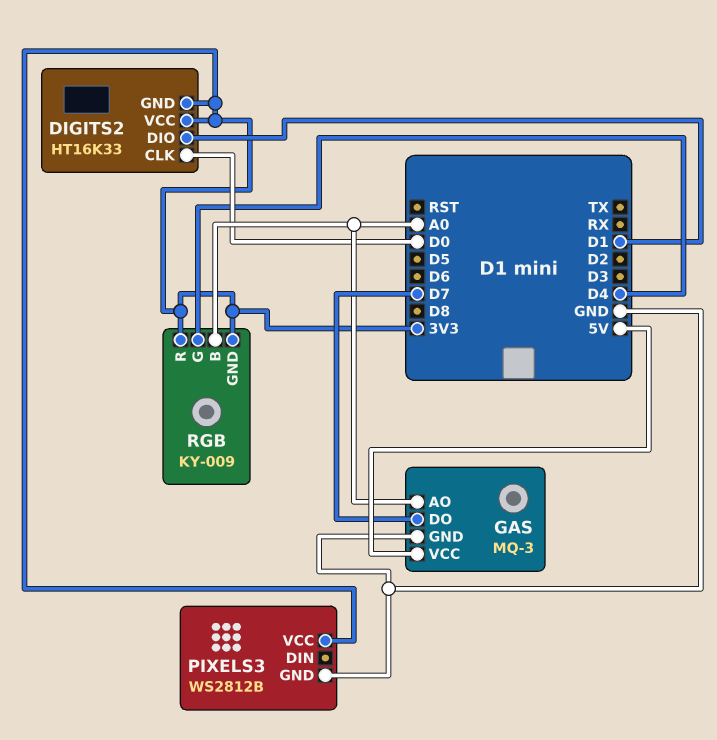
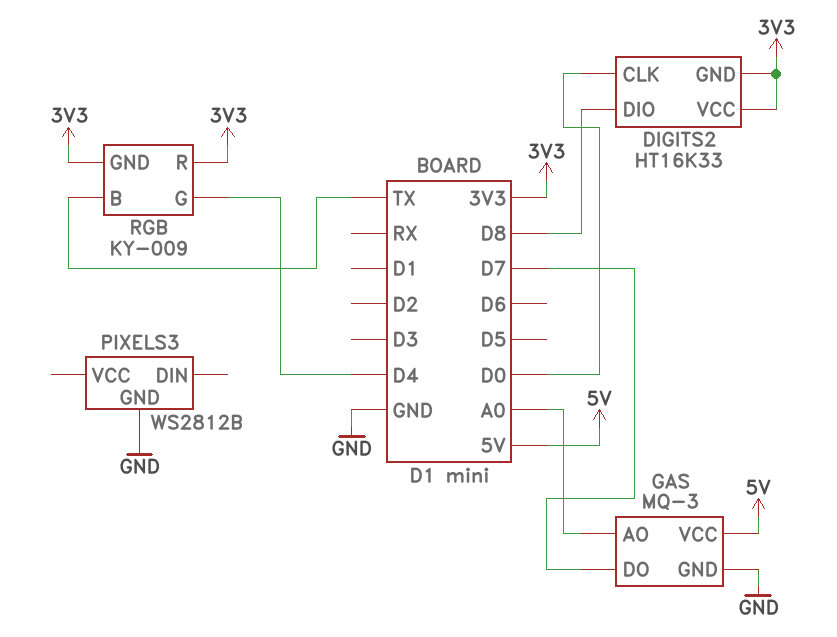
DIGITS2 pin DIO: D1 -> D8
PIXELS3 pin VCC: 3V3 -> none
RGB pin B: A0 -> TX

